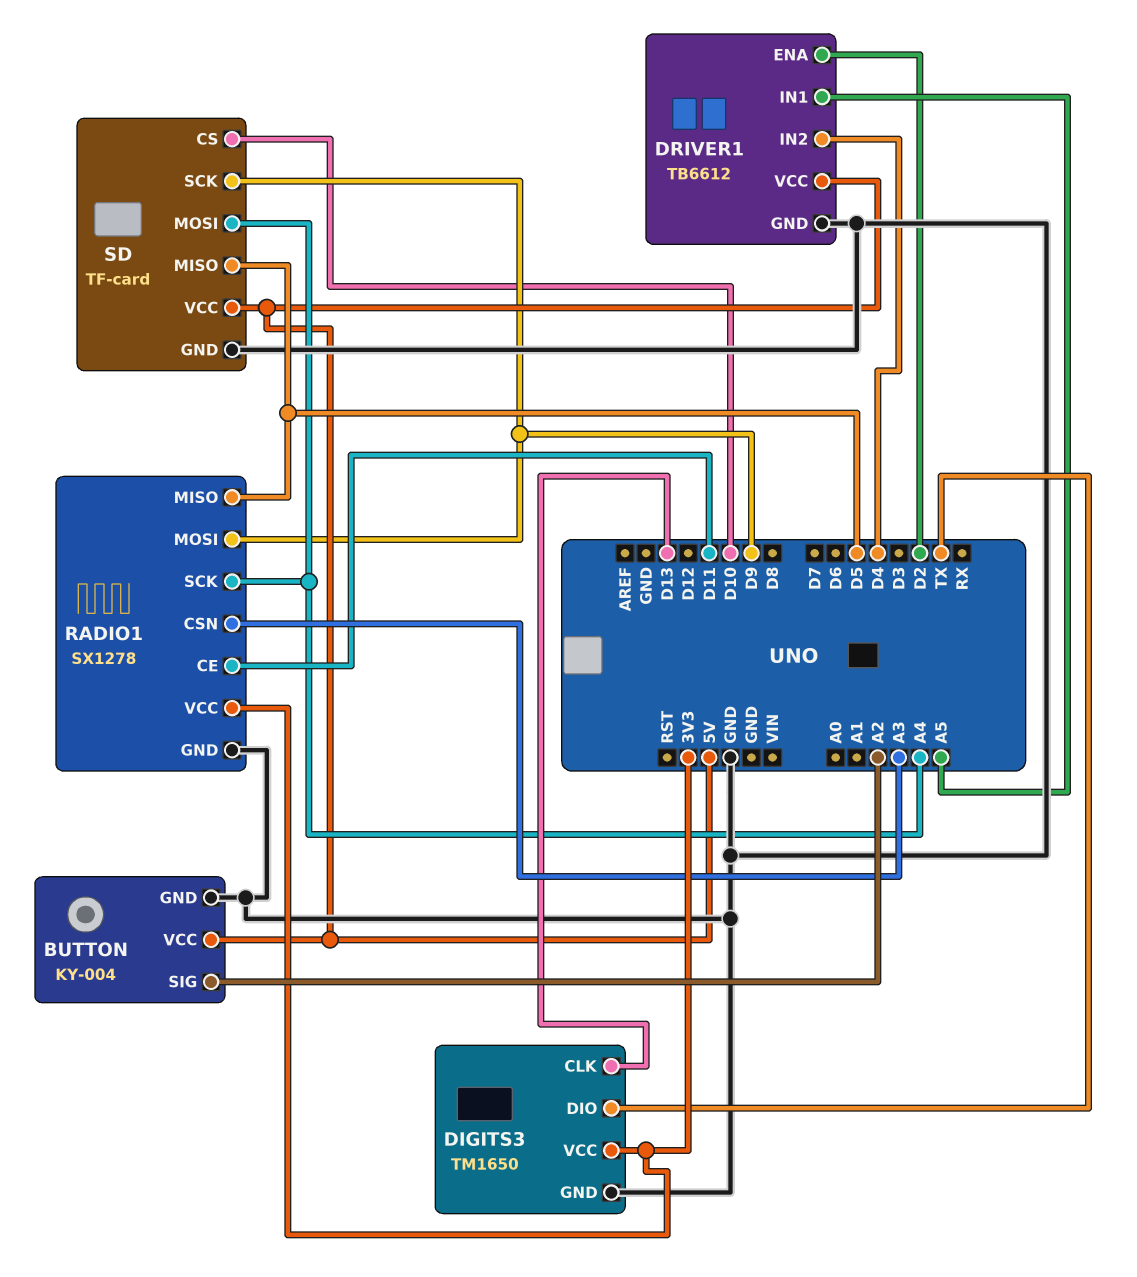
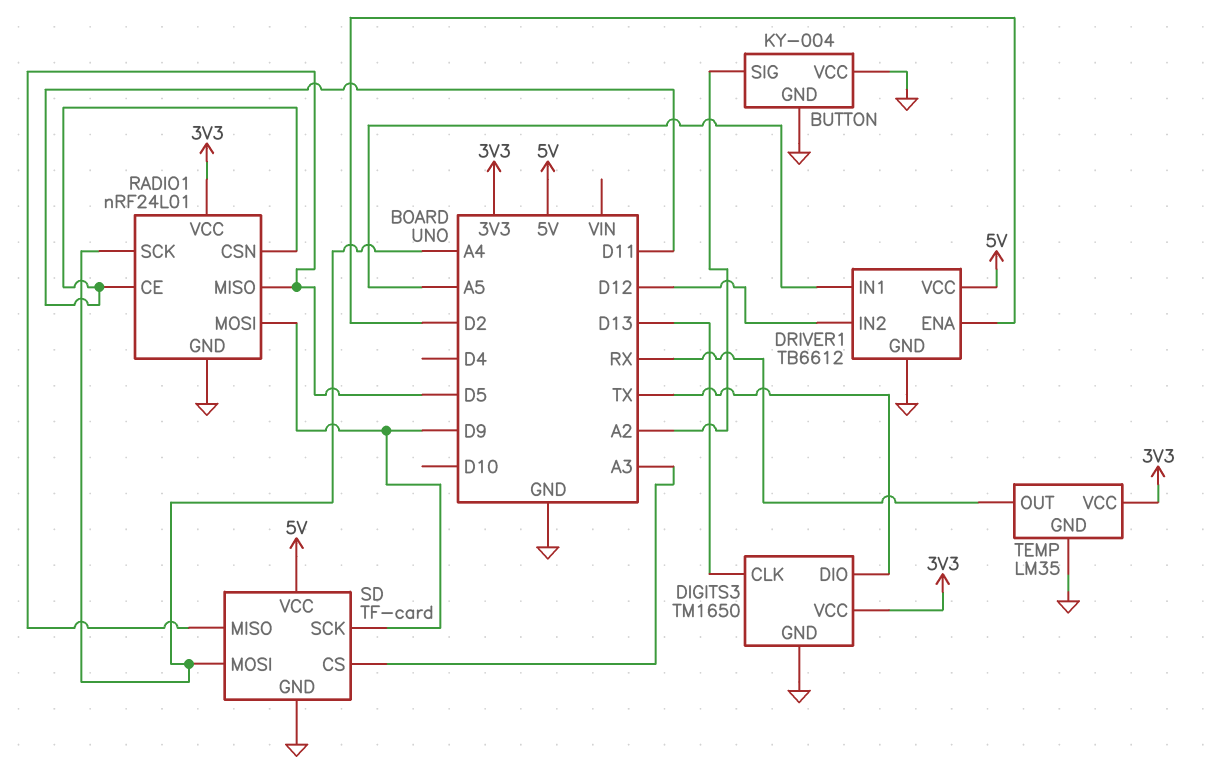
BUTTON pin VCC: 5V -> GND
DRIVER1 pin IN2: D4 -> D12
RADIO1: SX1278 -> nRF24L01
RADIO1 pin CSN: A3 -> D11
SD pin CS: D10 -> A3
TEMP: none -> LM35
TEMP pin GND: none -> GND
TEMP pin OUT: none -> RX
TEMP pin VCC: none -> 3V3

